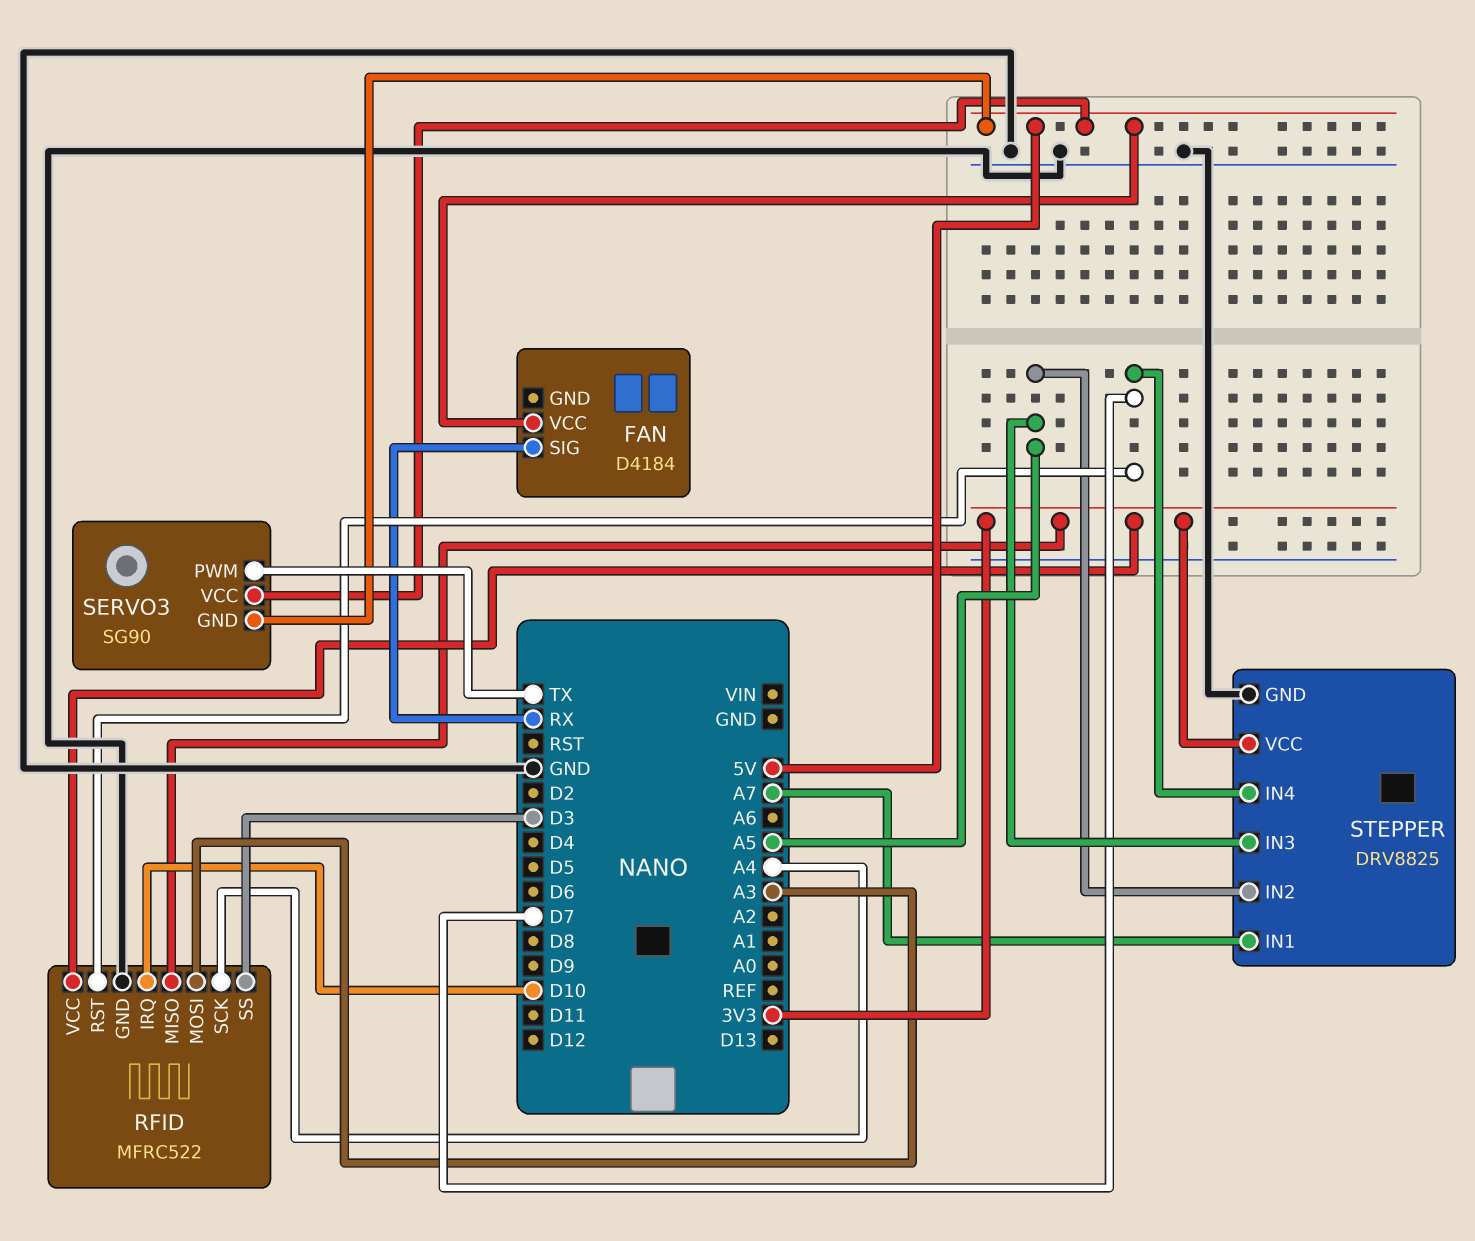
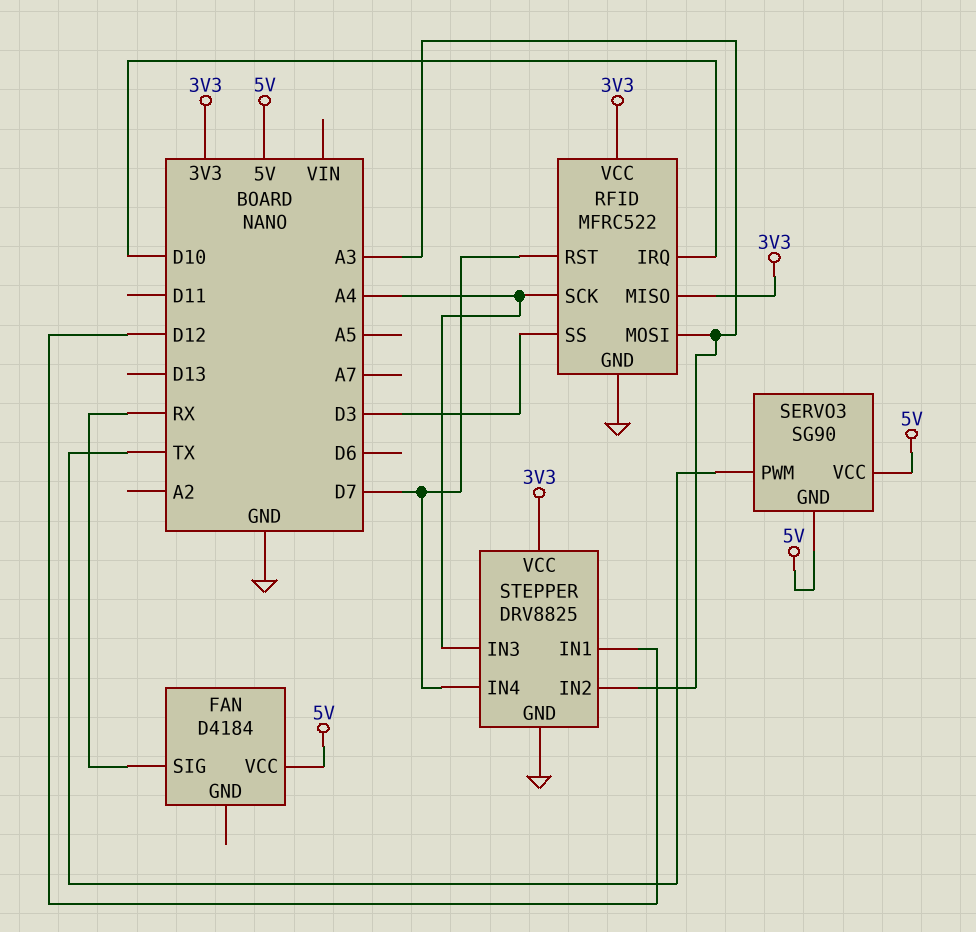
STEPPER pin IN1: A7 -> D12
STEPPER pin IN2: A5 -> A3
STEPPER pin IN3: A5 -> A4

